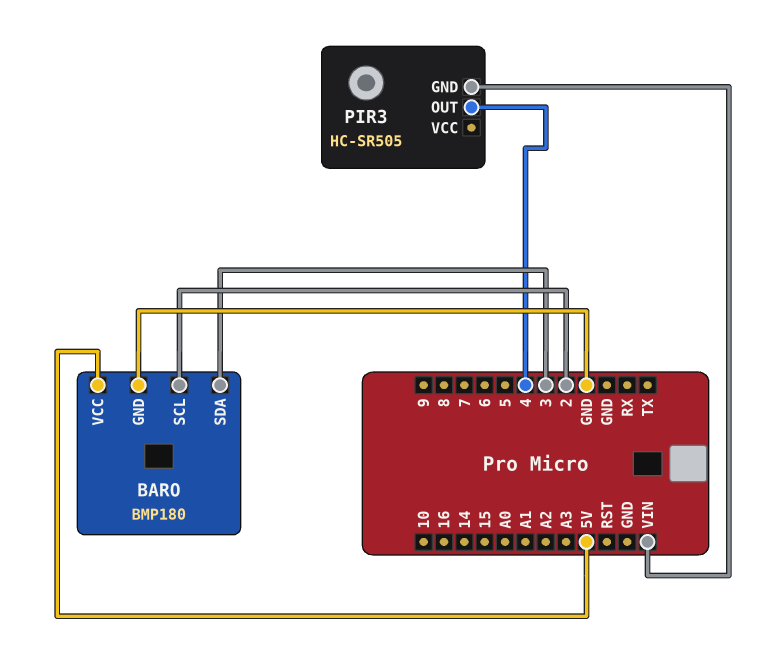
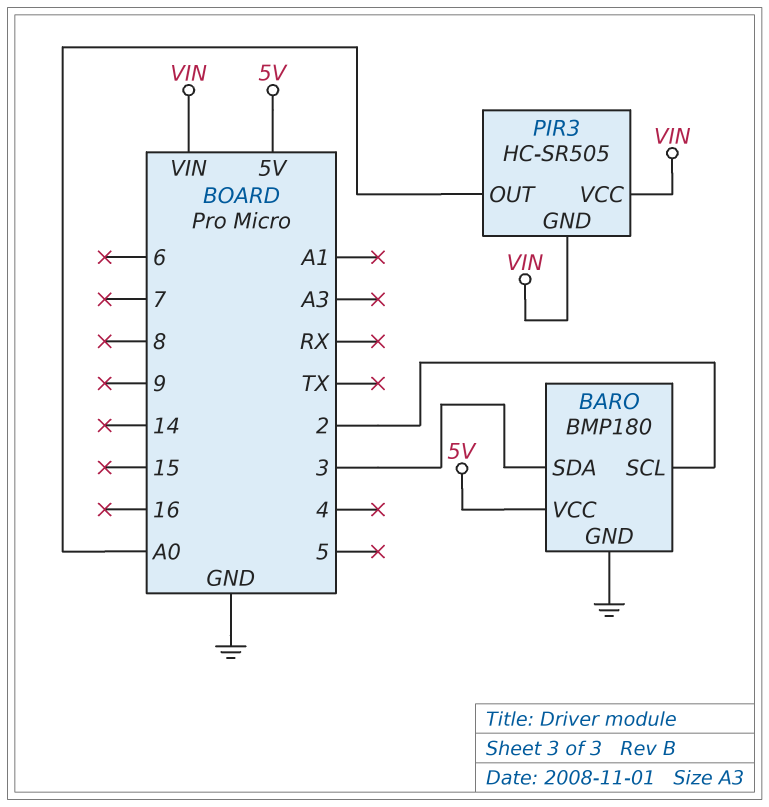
PIR3 pin OUT: 4 -> A0
PIR3 pin VCC: none -> VIN

